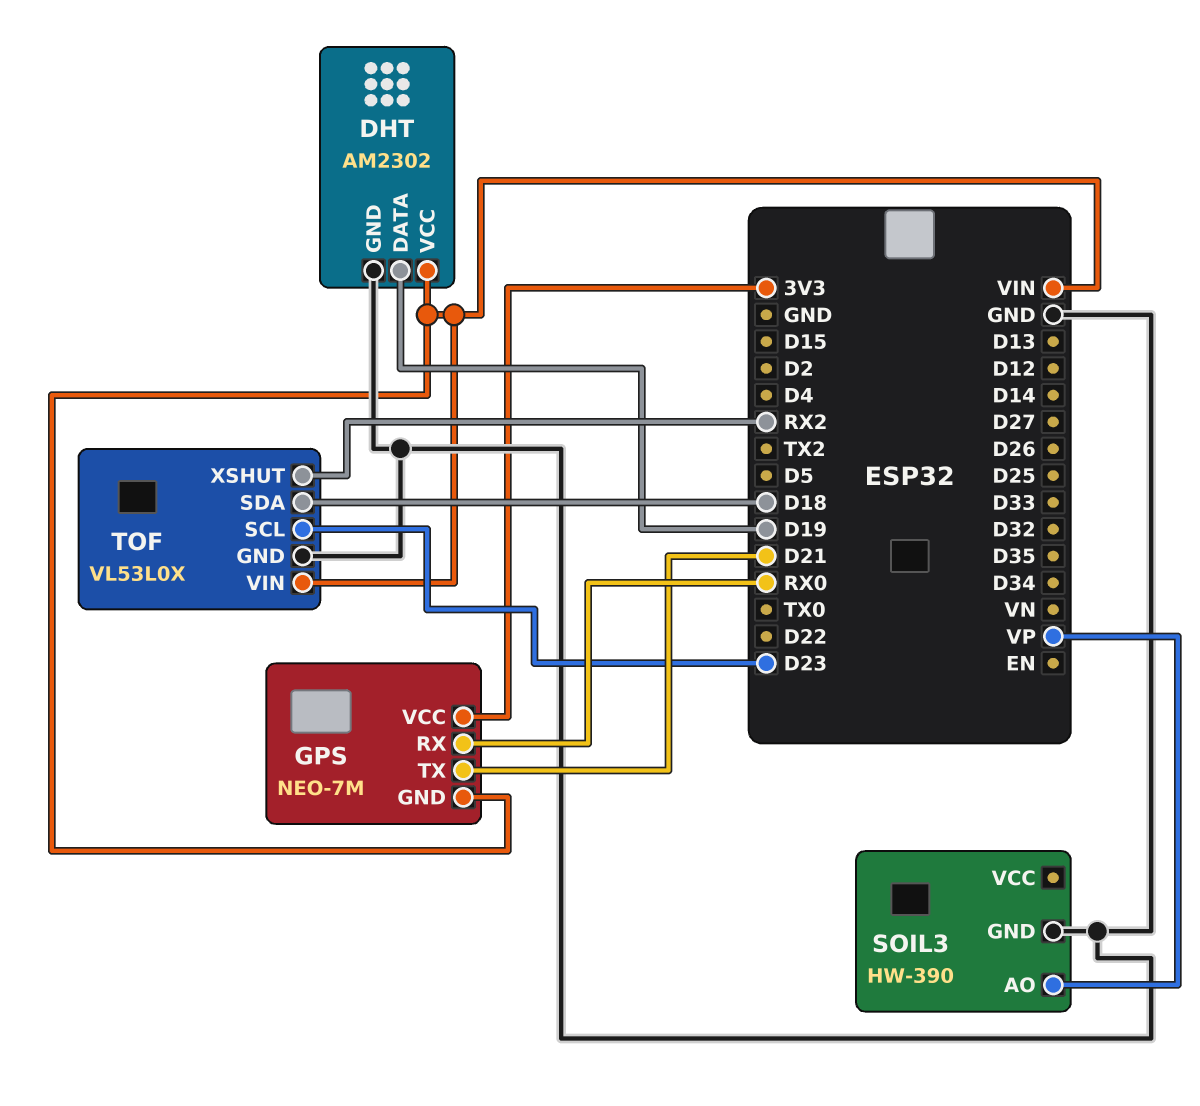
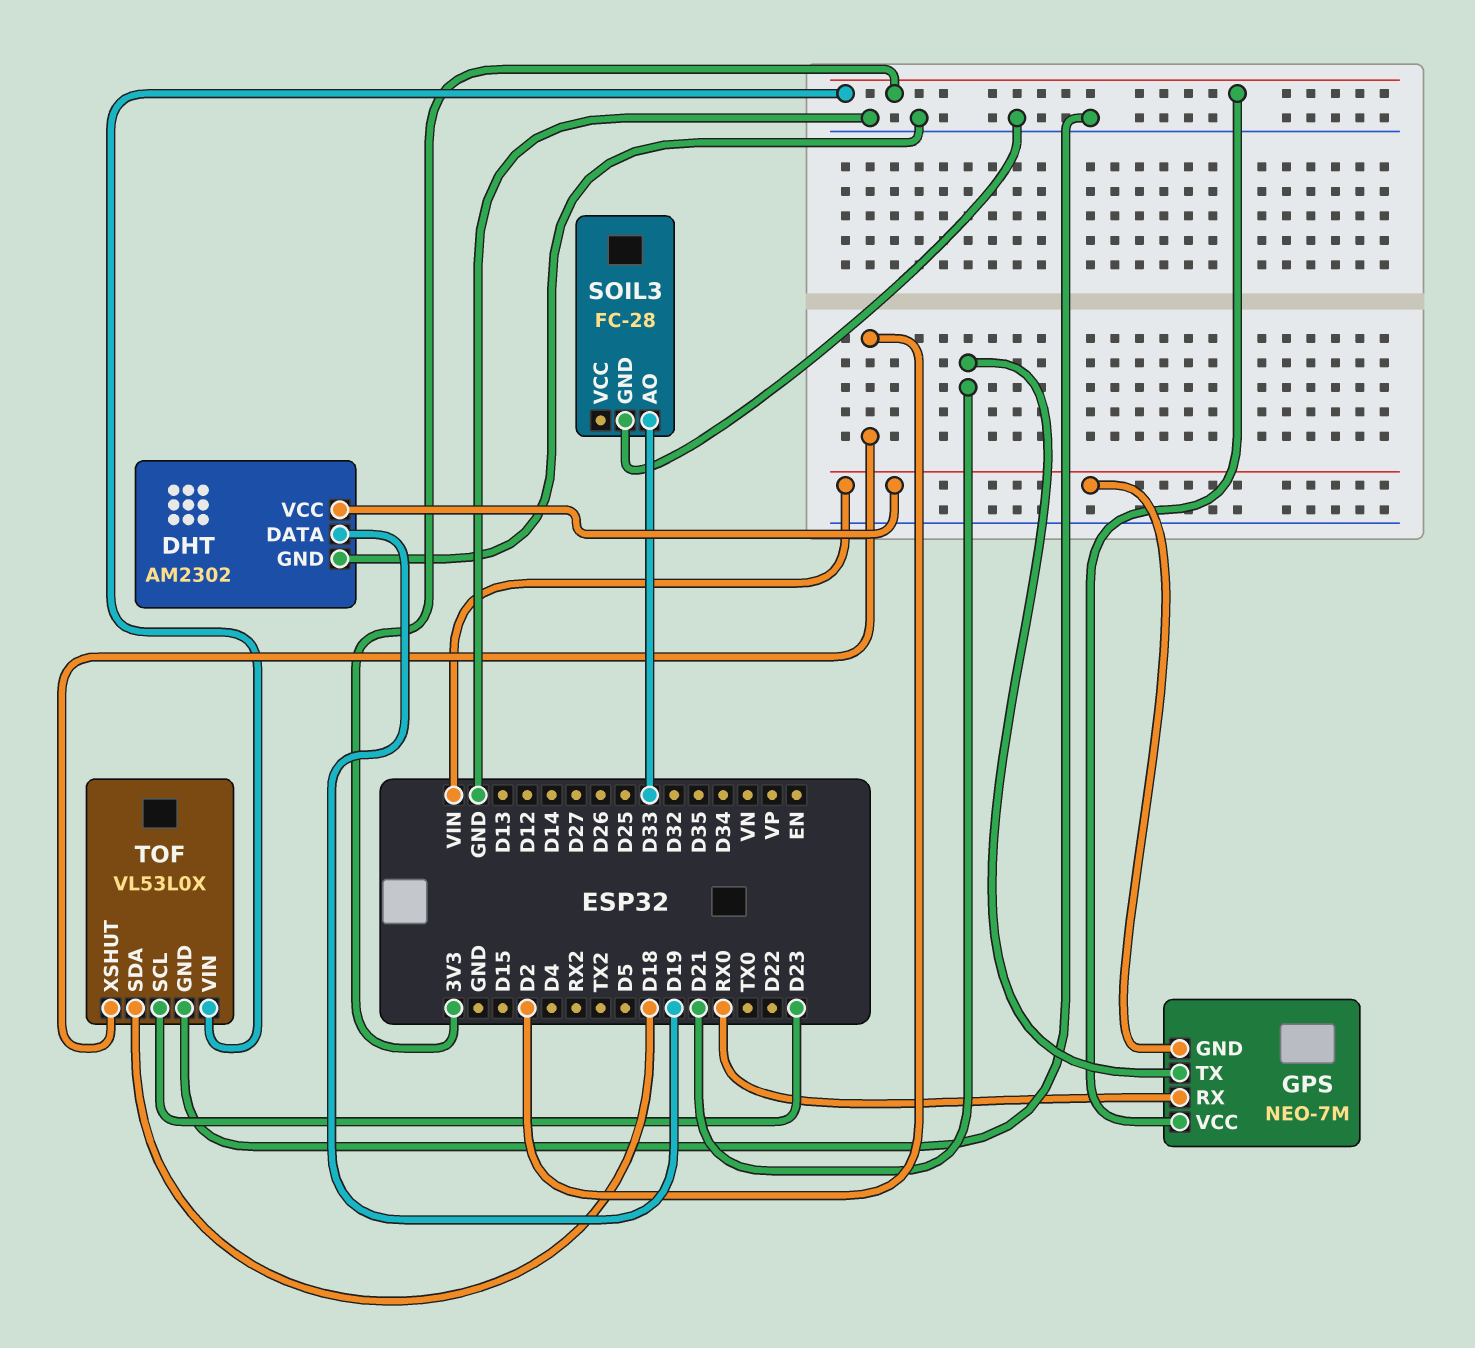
SOIL3: HW-390 -> FC-28
SOIL3 pin AO: VP -> D33
TOF pin VIN: VIN -> 3V3
TOF pin XSHUT: RX2 -> D2

